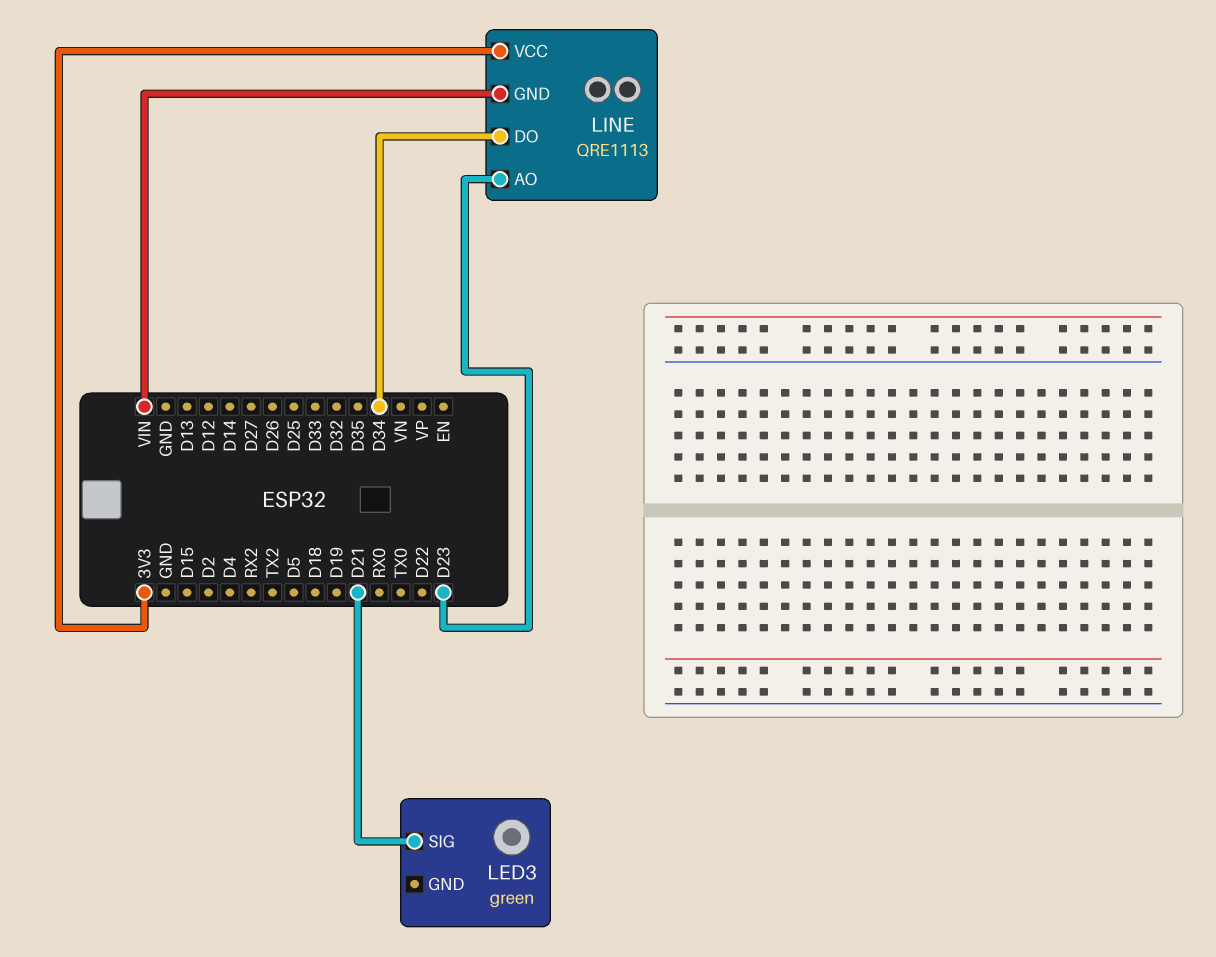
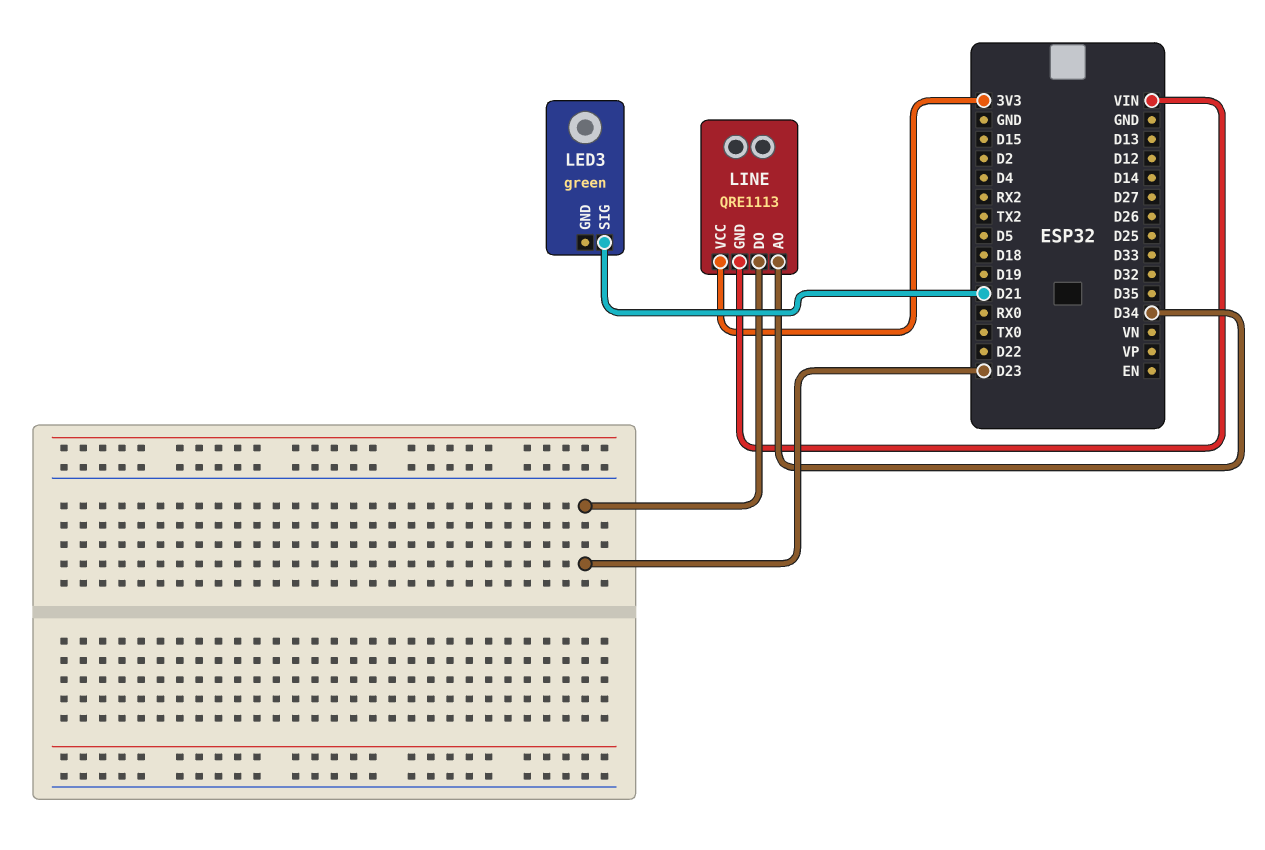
LINE pin AO: D23 -> D34
LINE pin DO: D34 -> D23

